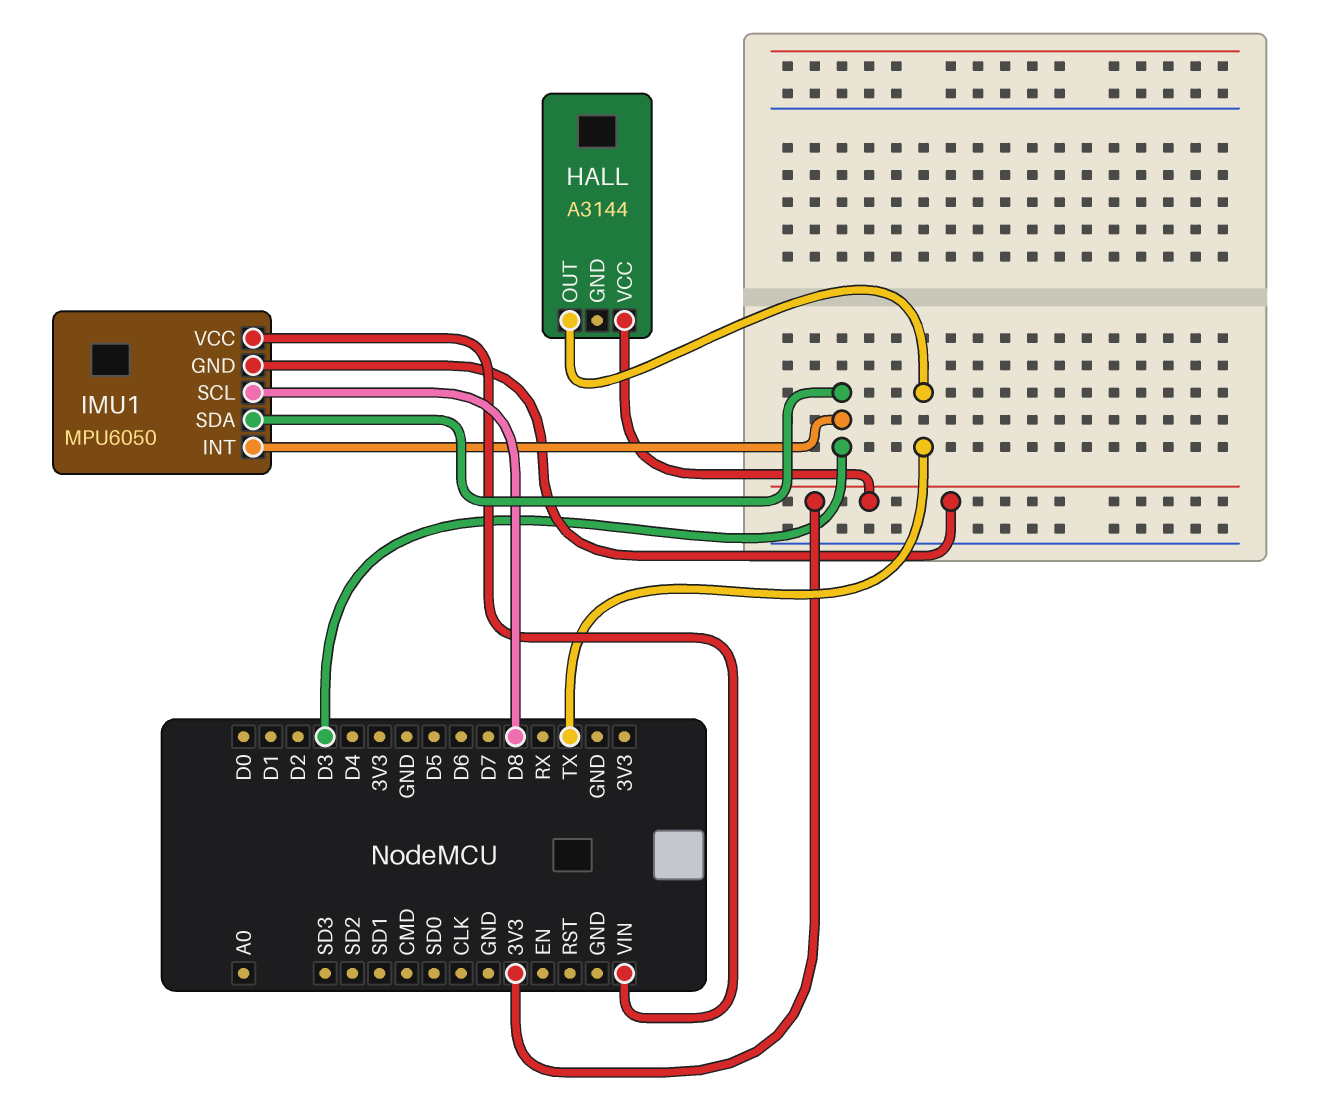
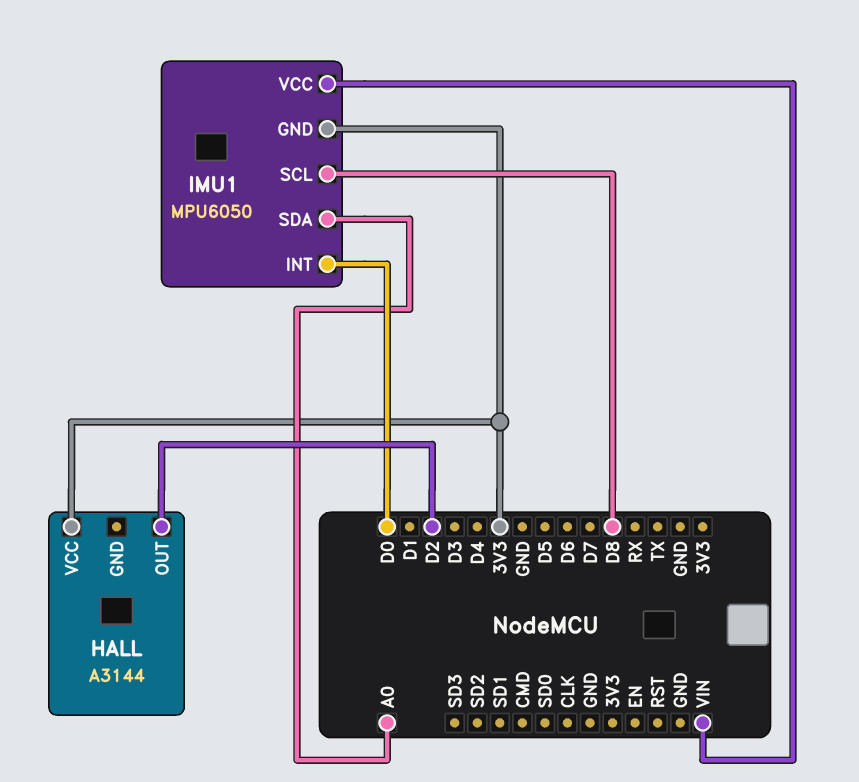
HALL pin OUT: TX -> D2
IMU1 pin INT: D3 -> D0
IMU1 pin SDA: D3 -> A0

